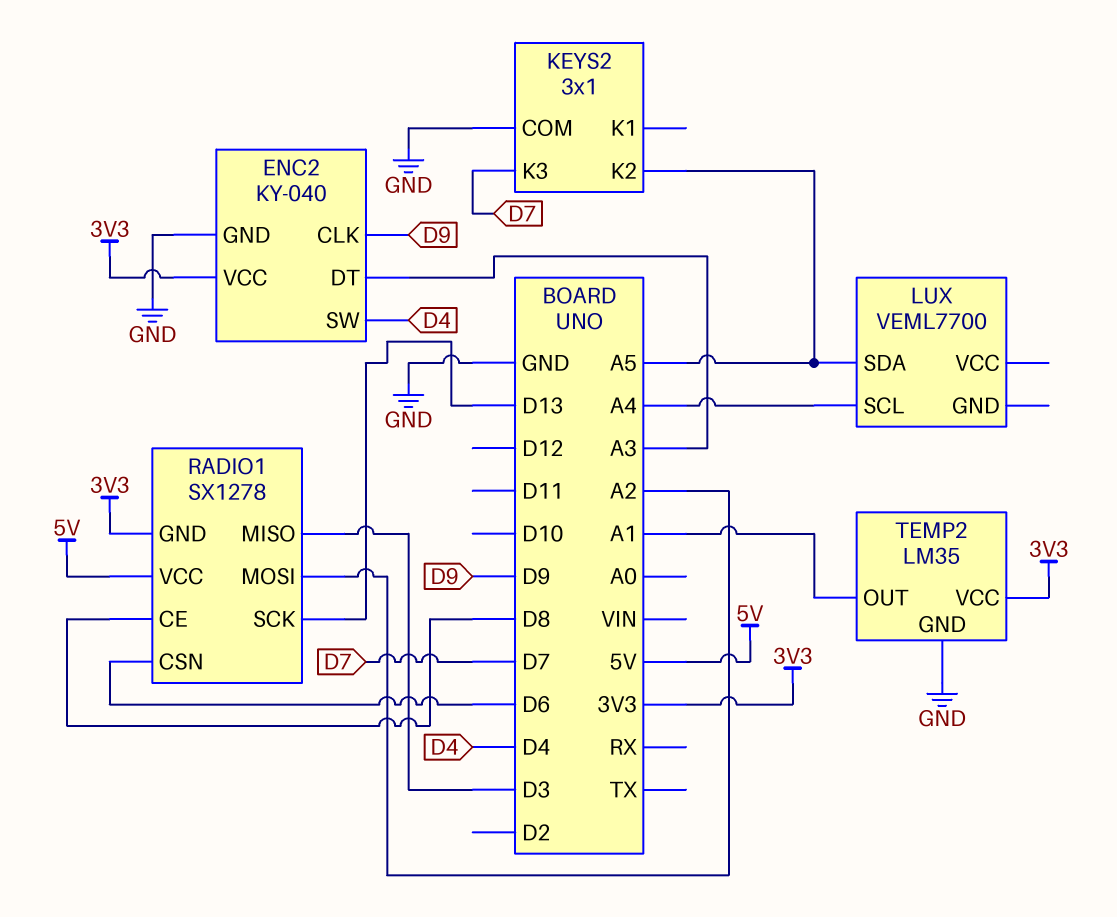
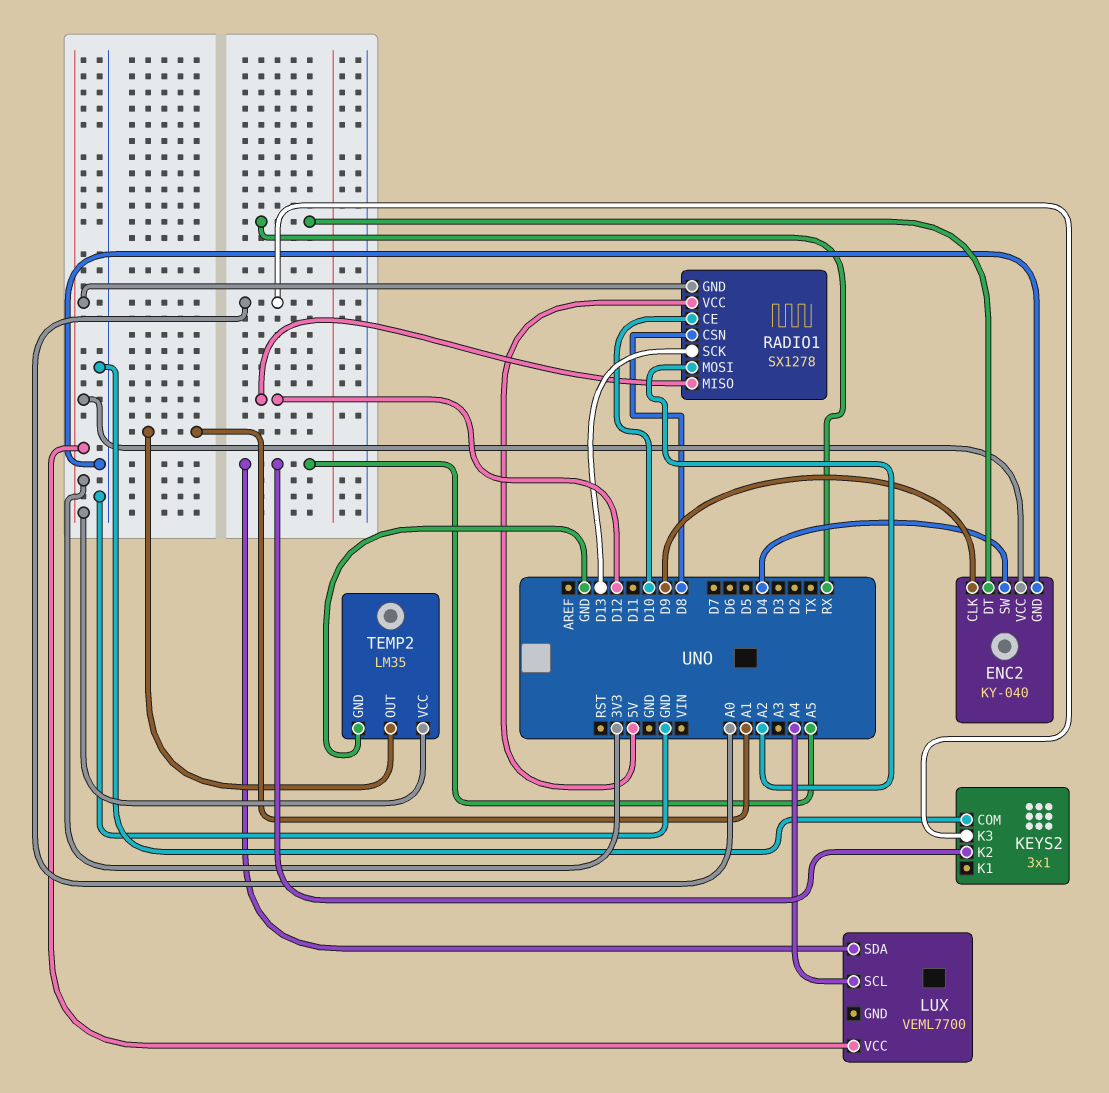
ENC2 pin DT: A3 -> RX
KEYS2 pin K3: D7 -> A0
LUX pin VCC: none -> 3V3
RADIO1 pin CE: D8 -> D10
RADIO1 pin CSN: D6 -> D8
RADIO1 pin MISO: D3 -> D12

